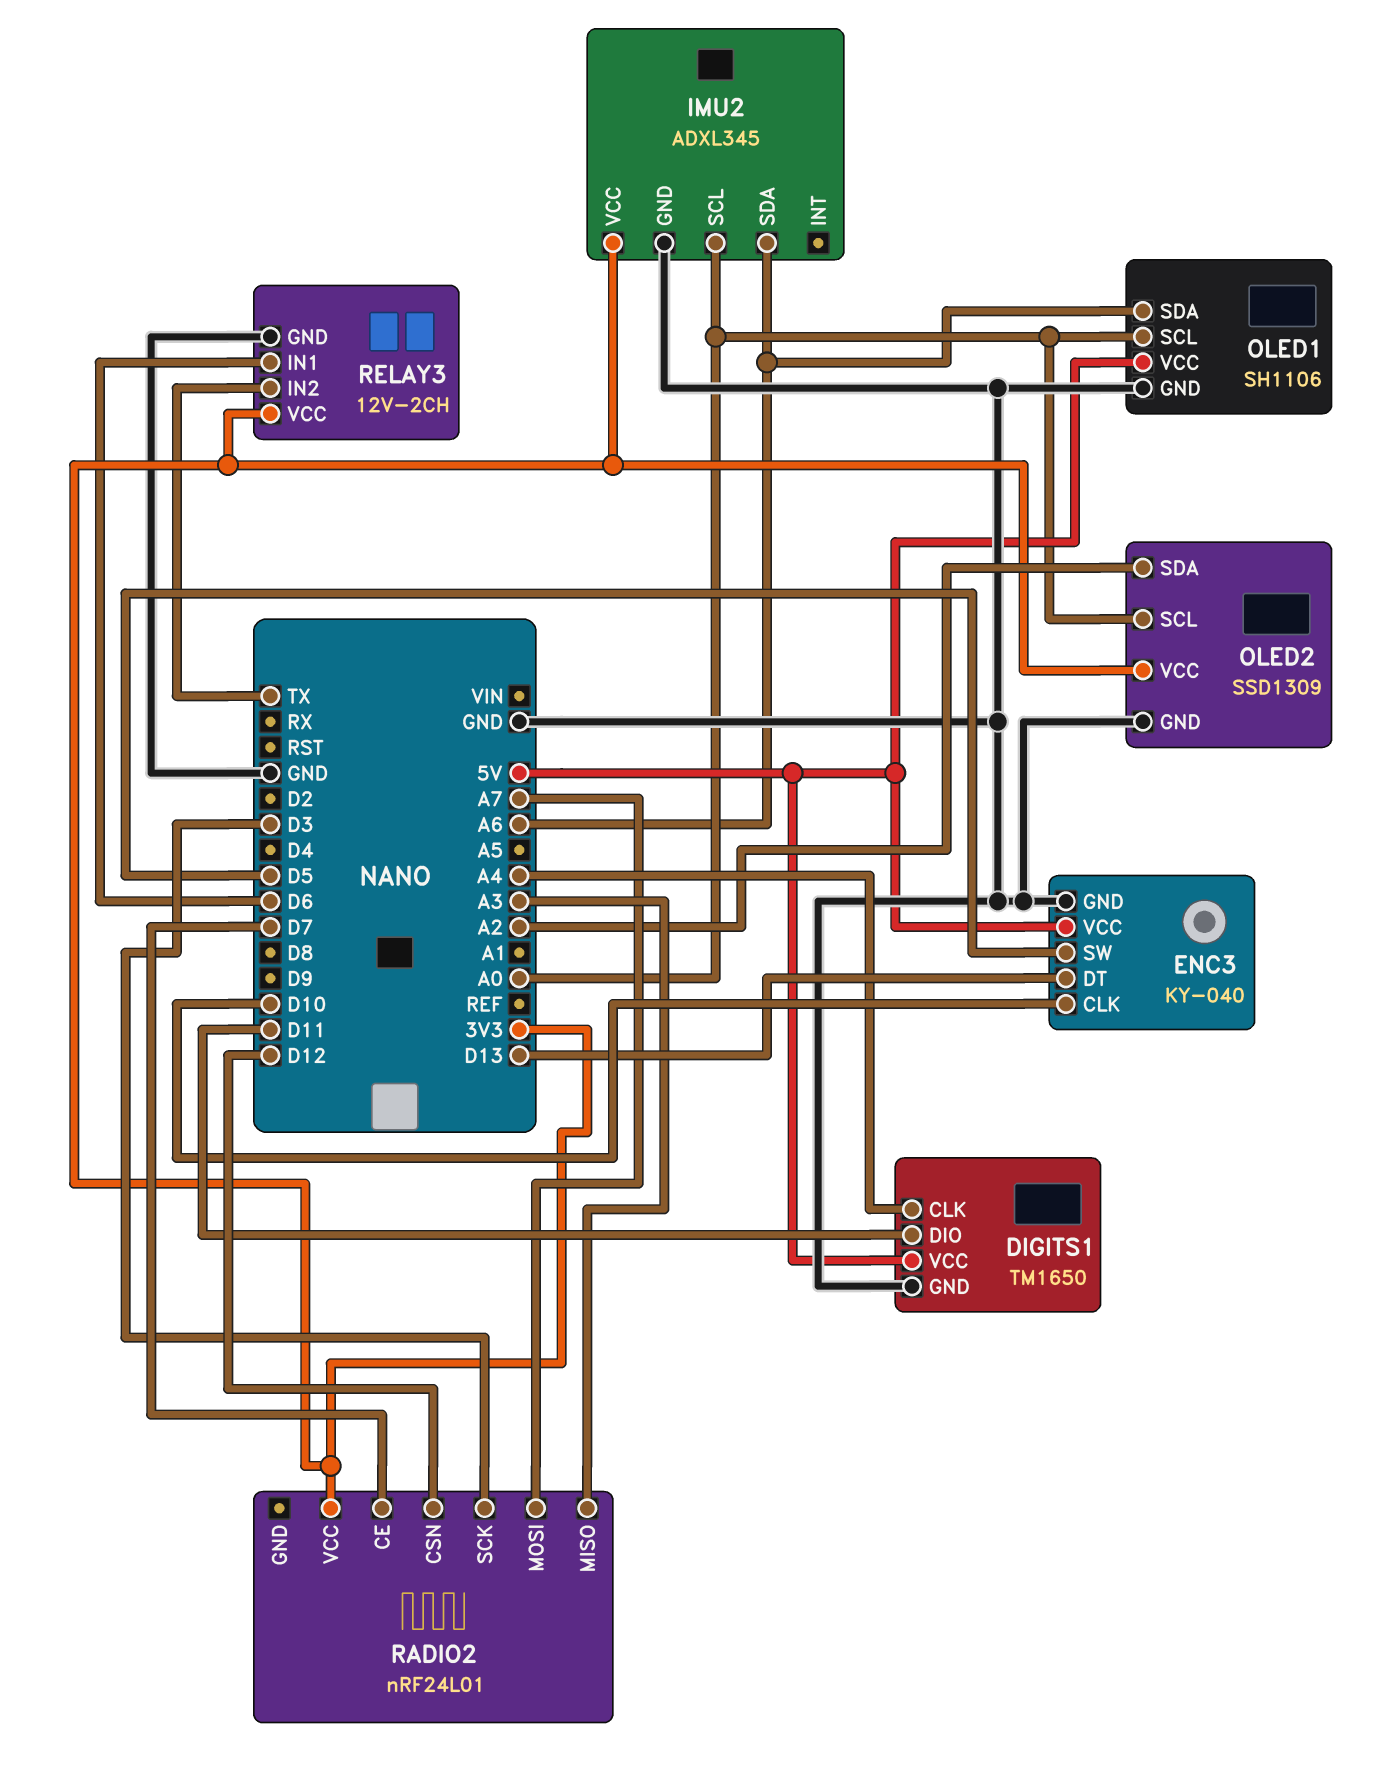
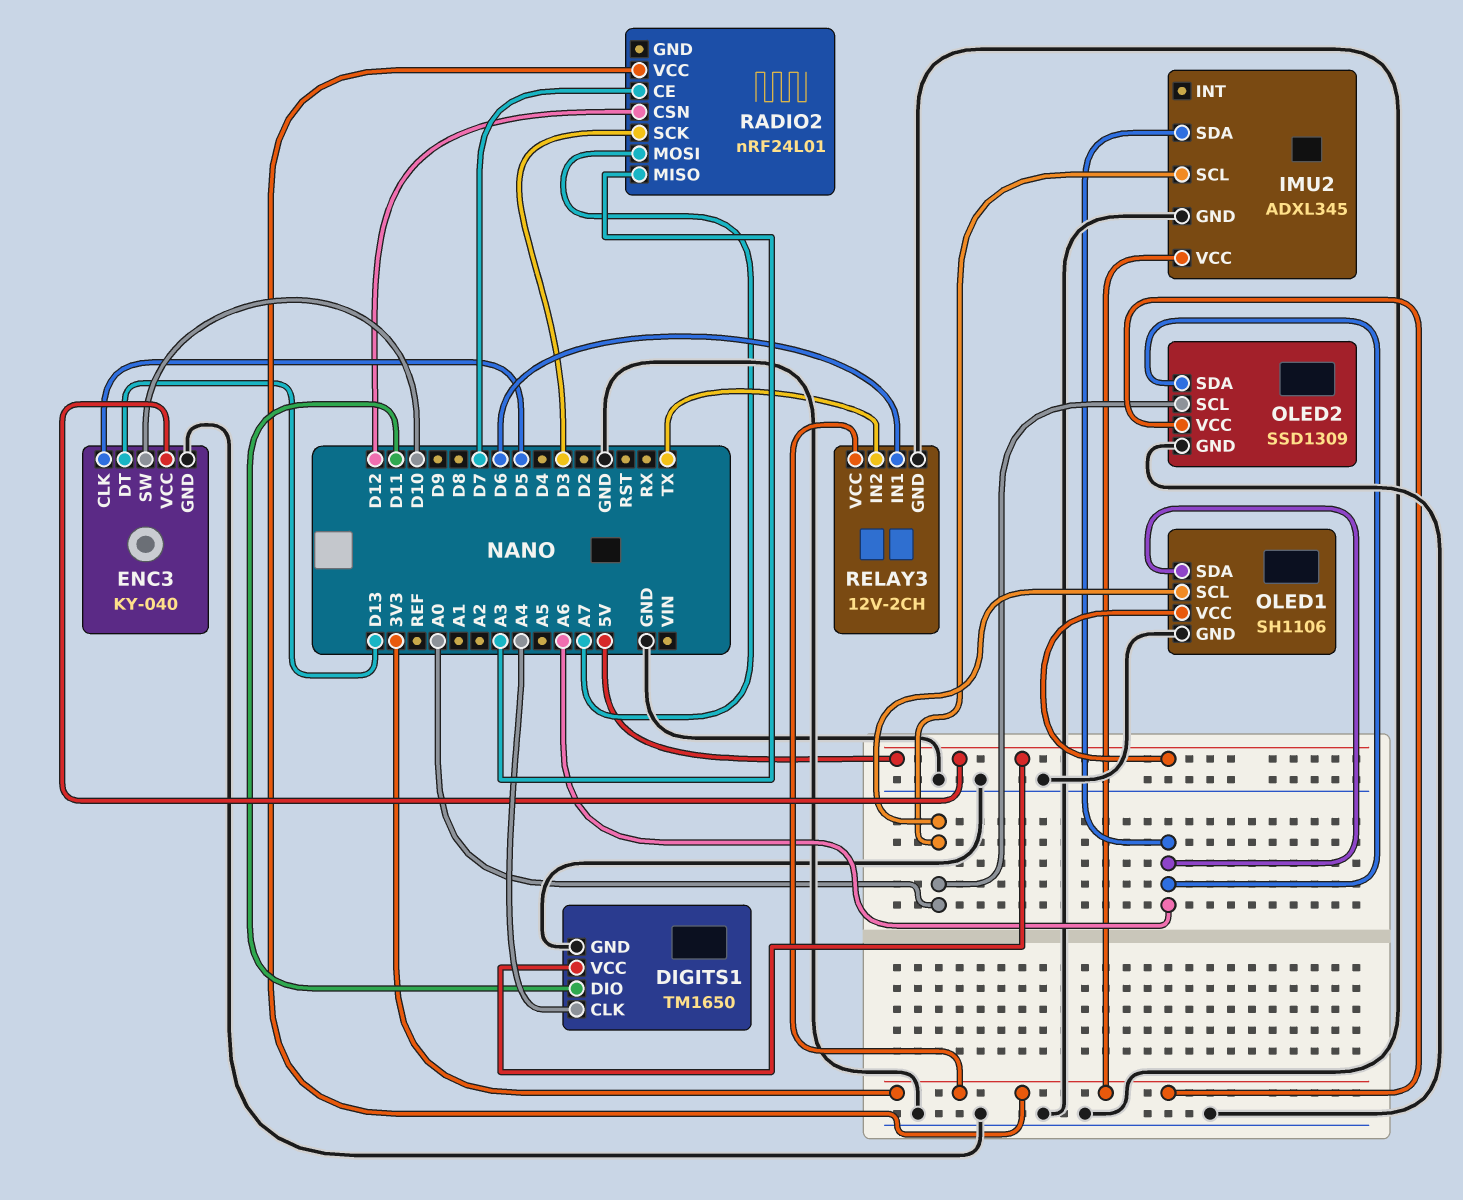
ENC3 pin CLK: D10 -> D5
ENC3 pin SW: D5 -> D10
OLED2 pin SDA: A2 -> A6

